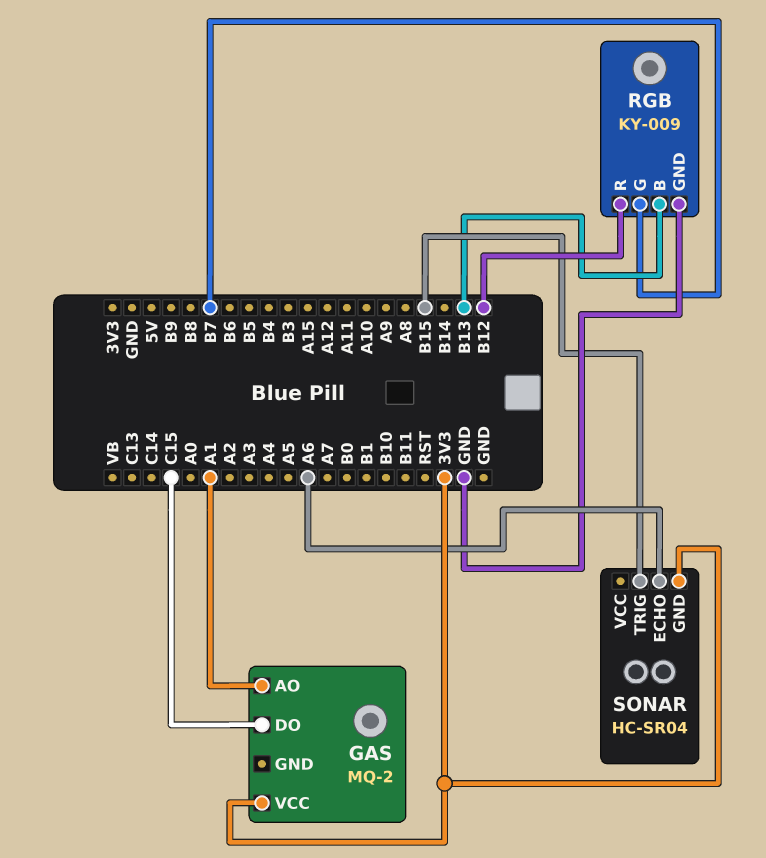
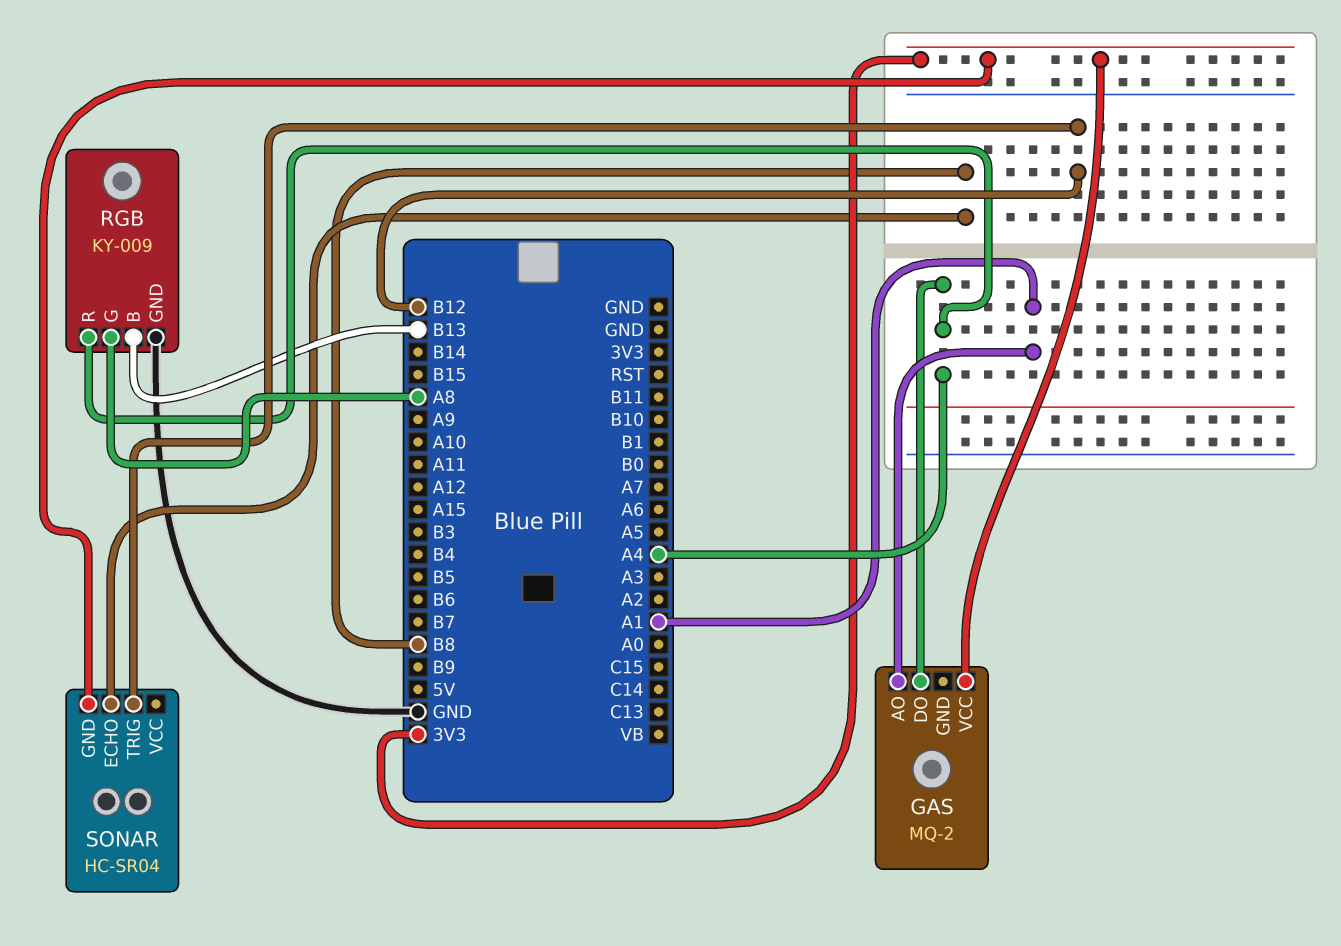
GAS pin DO: C15 -> A4
RGB pin G: B7 -> A8
RGB pin R: B12 -> A4
SONAR pin ECHO: A6 -> B8
SONAR pin TRIG: B15 -> B12

